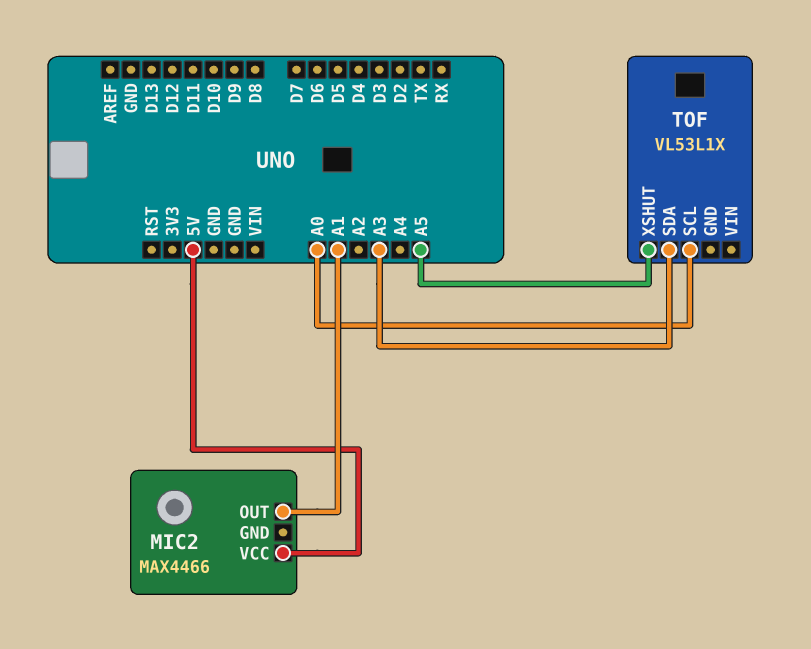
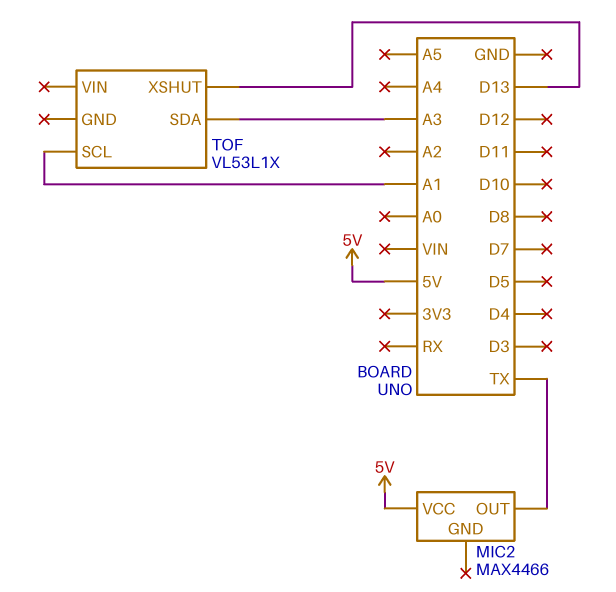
MIC2 pin OUT: A1 -> TX
TOF pin SCL: A0 -> A1
TOF pin XSHUT: A5 -> D13

